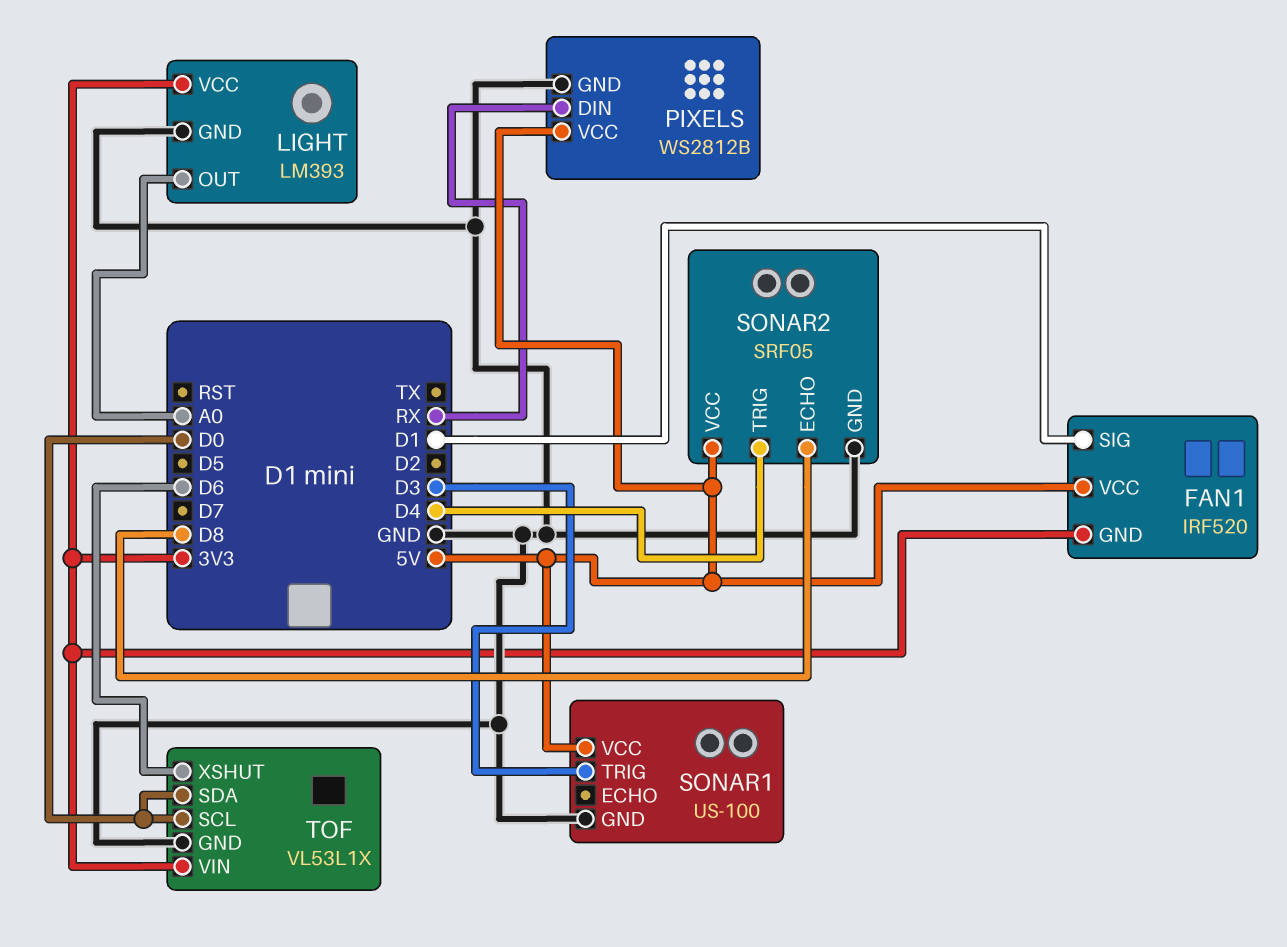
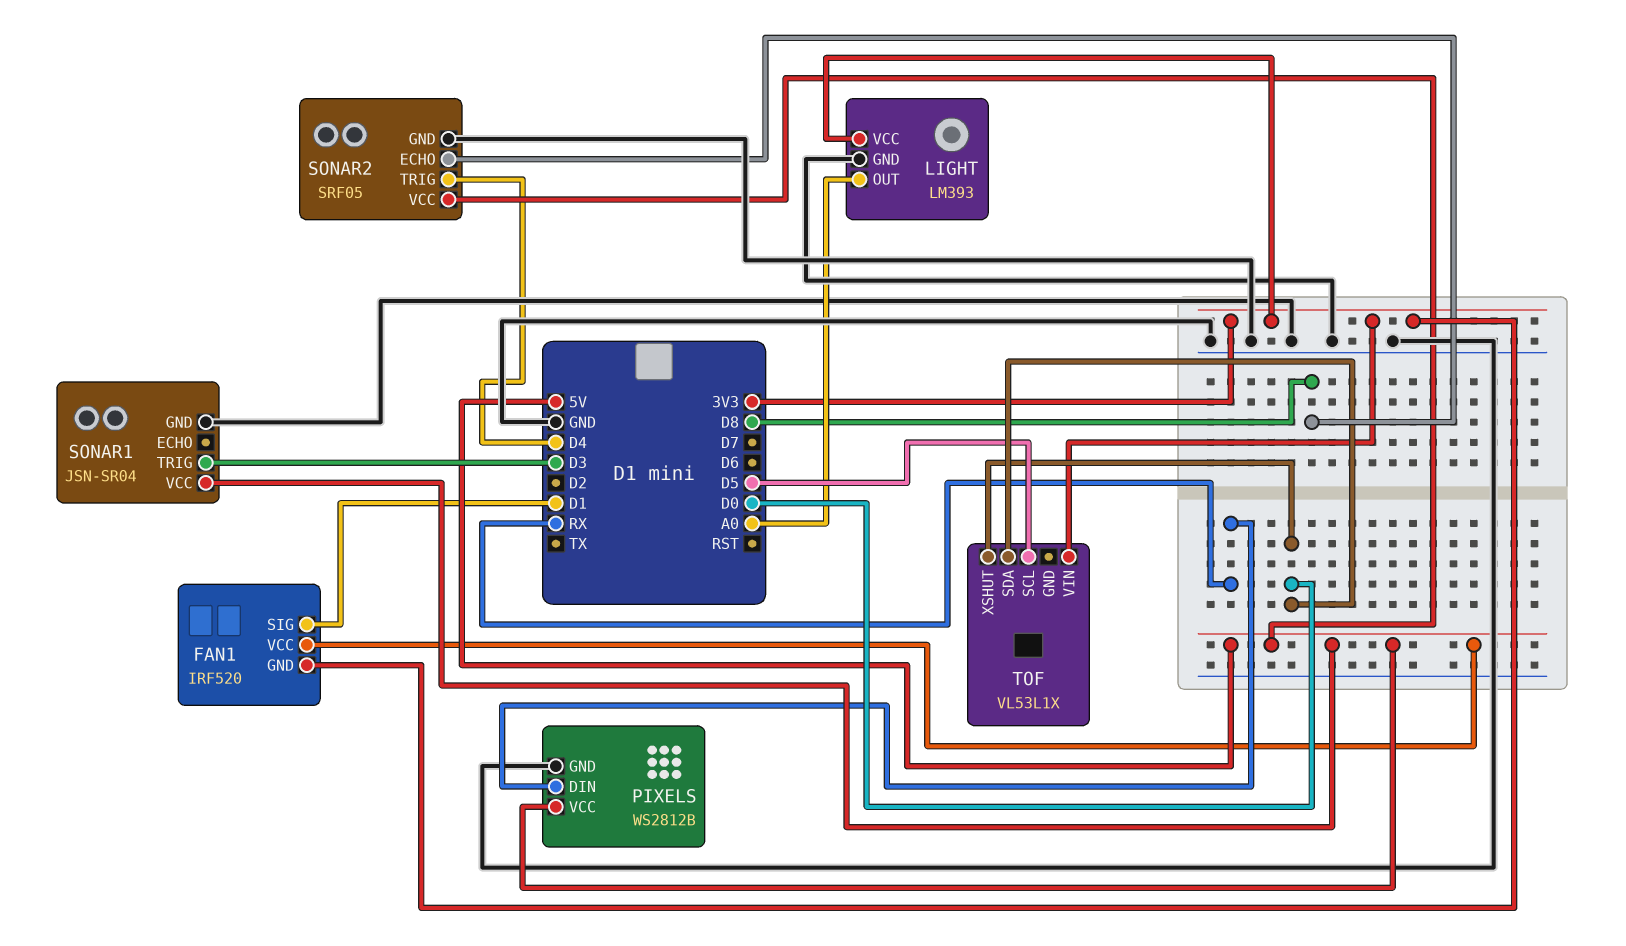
SONAR1: US-100 -> JSN-SR04
TOF pin GND: GND -> none
TOF pin SCL: D0 -> D5
TOF pin XSHUT: D6 -> D0

